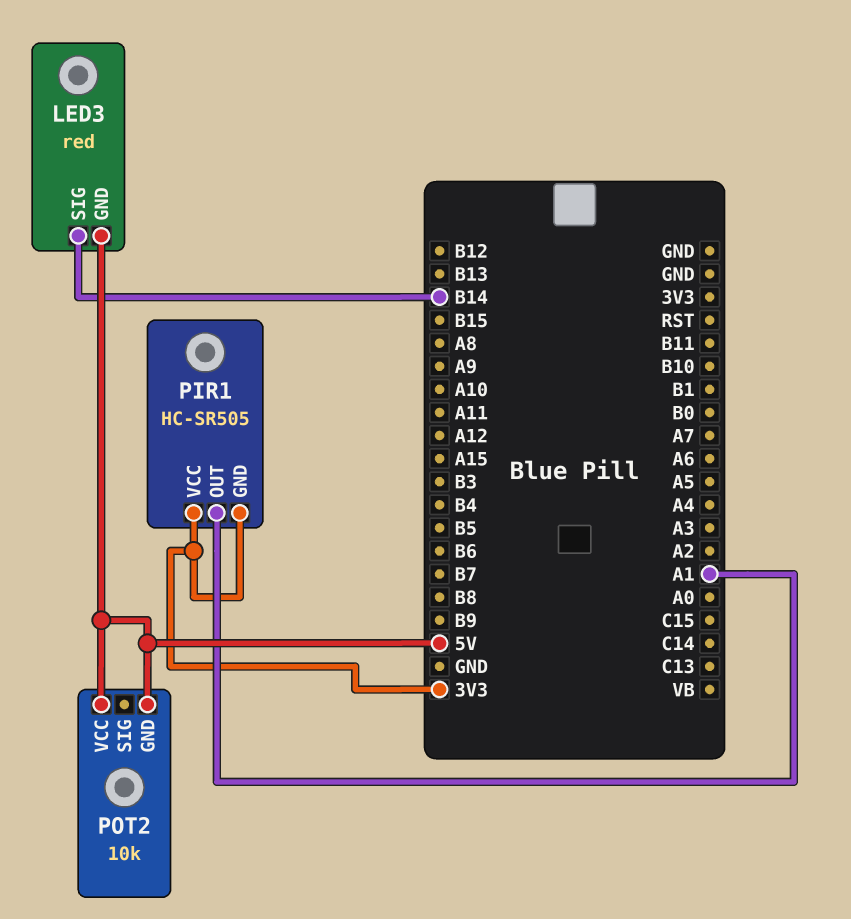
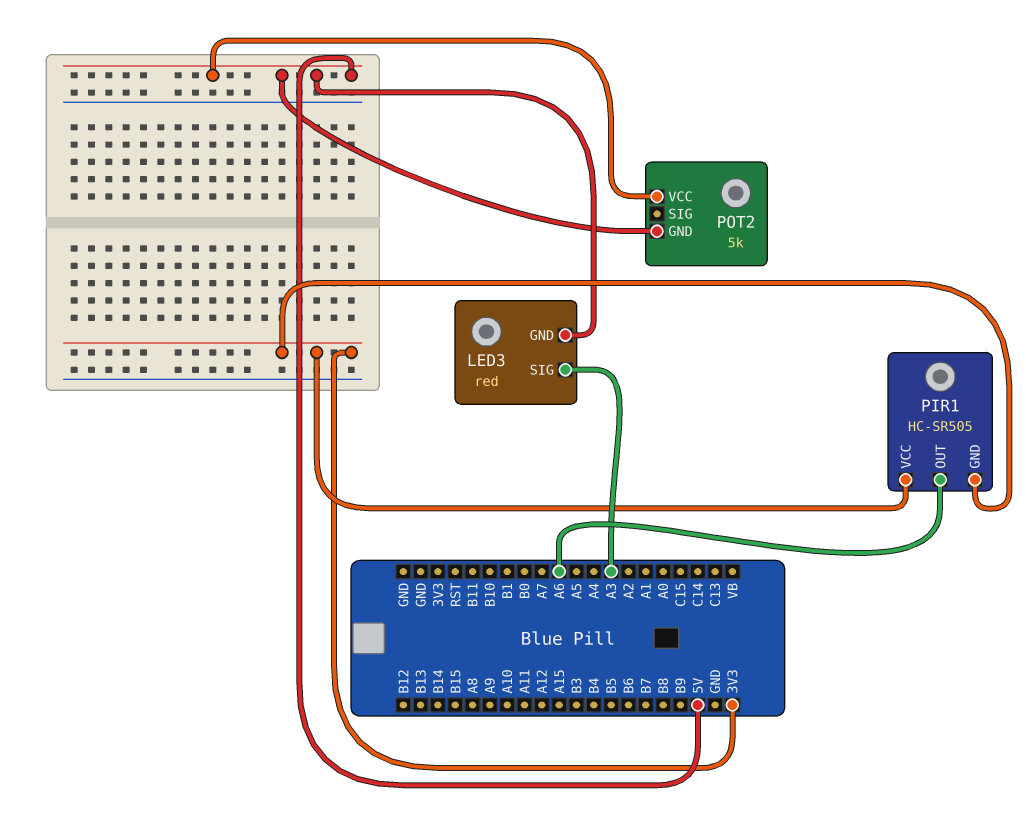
LED3 pin SIG: B14 -> A3
PIR1 pin OUT: A1 -> A6
POT2: 10k -> 5k

